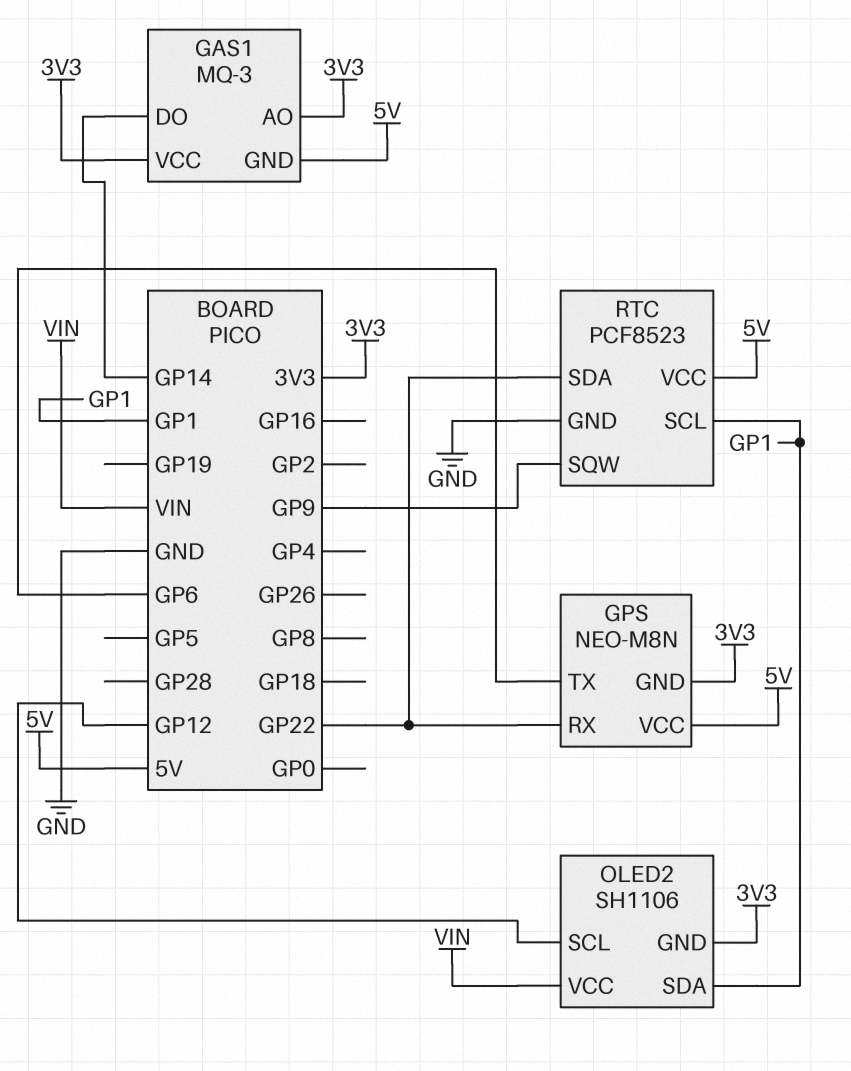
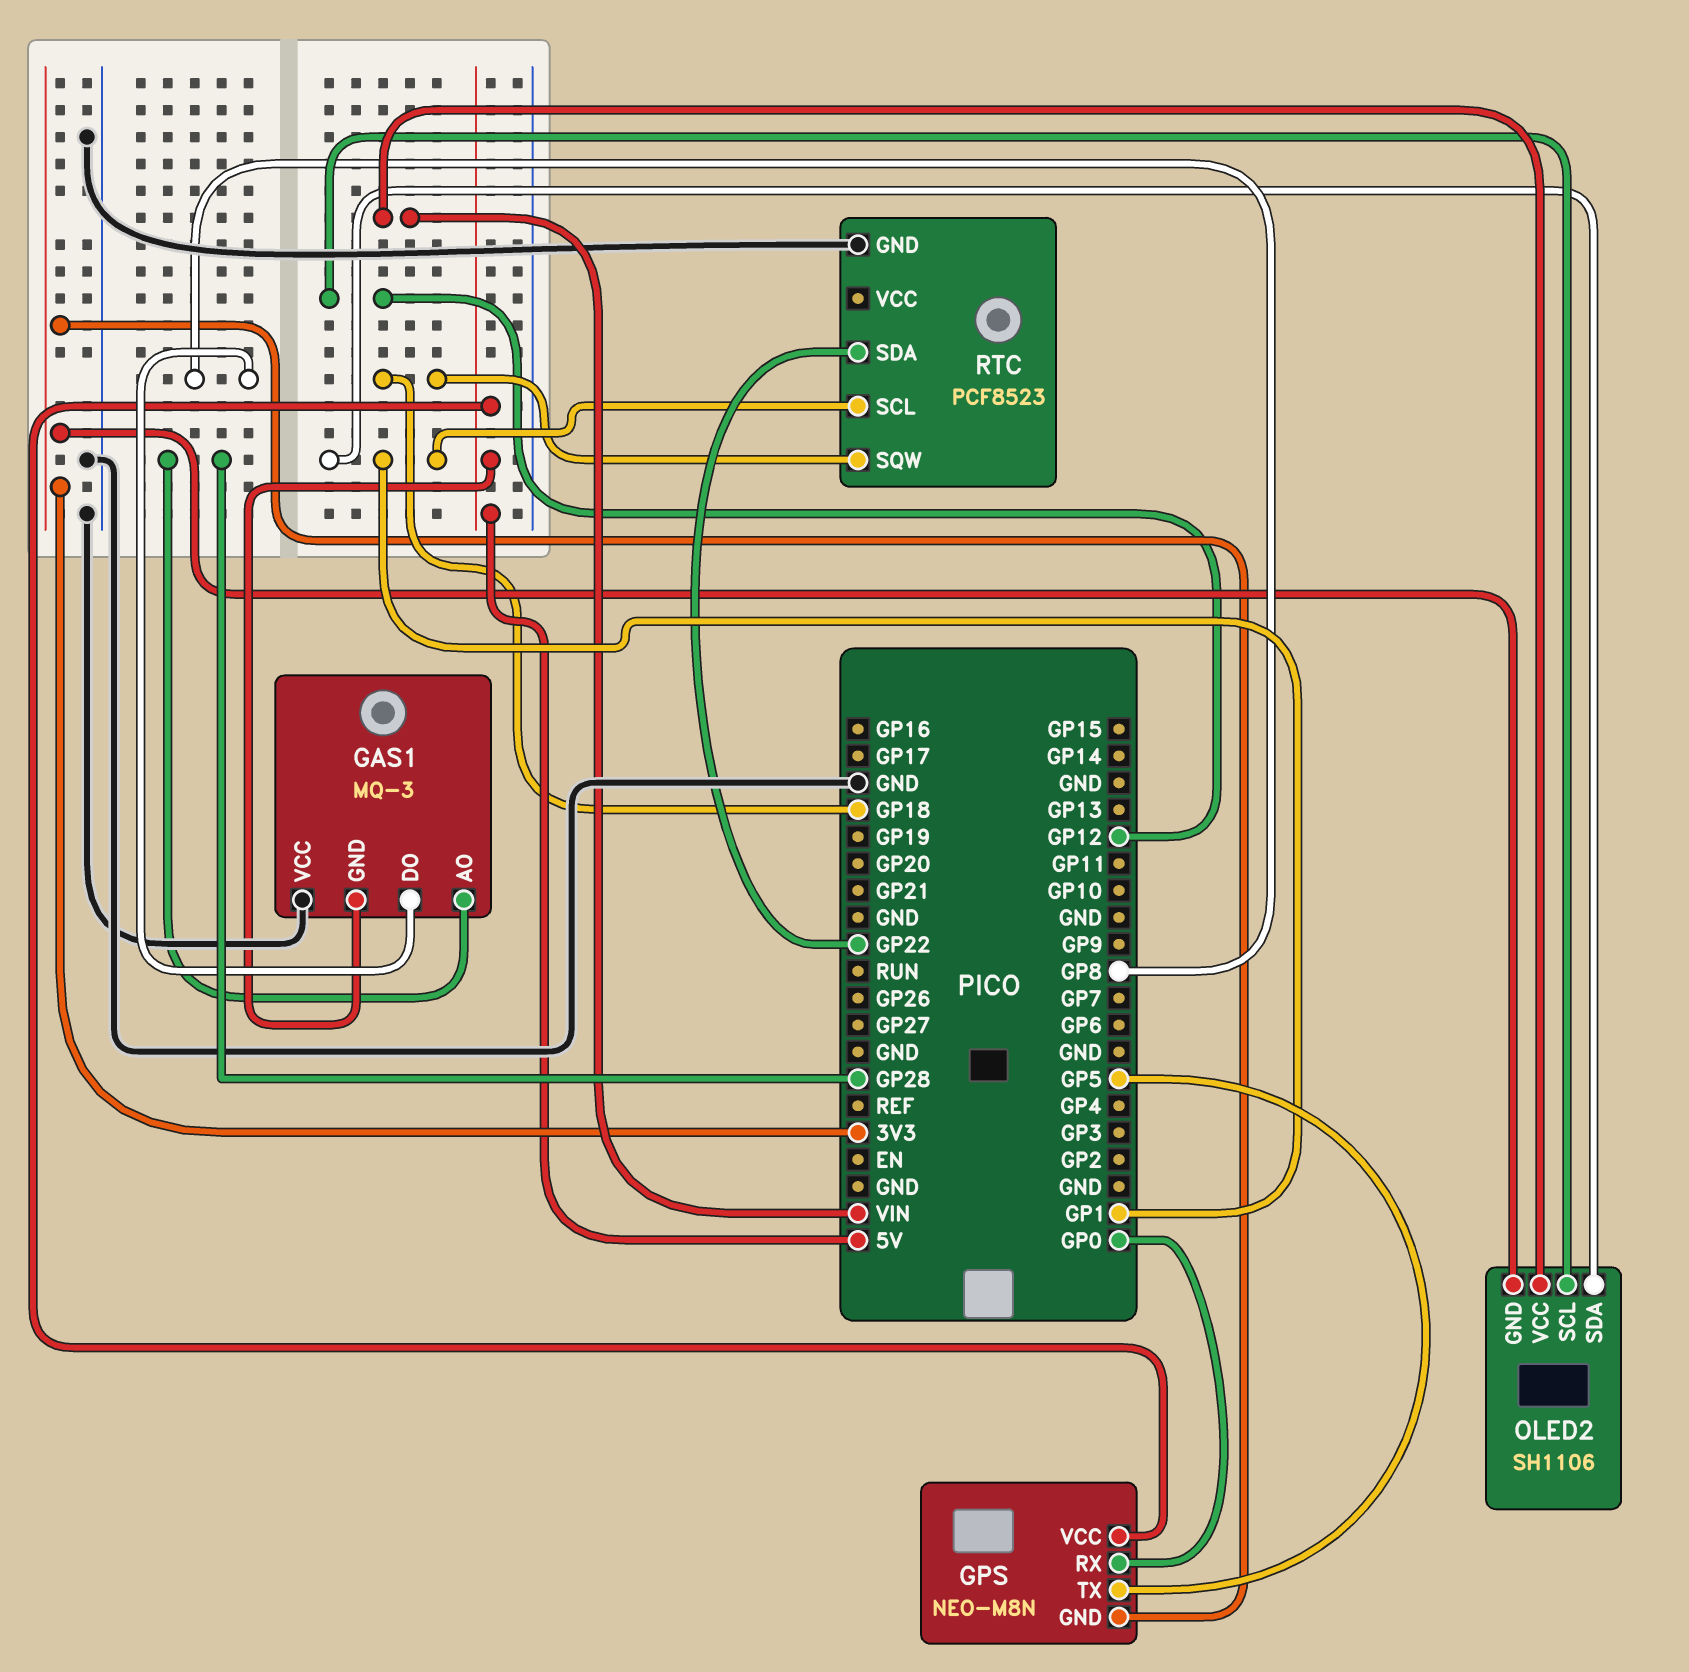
GAS1 pin AO: 3V3 -> GP28
GAS1 pin DO: GP14 -> GP8
GAS1 pin VCC: 3V3 -> GND
GPS pin RX: GP22 -> GP0
GPS pin TX: GP6 -> GP5
RTC pin SQW: GP9 -> GP18
RTC pin VCC: 5V -> none

